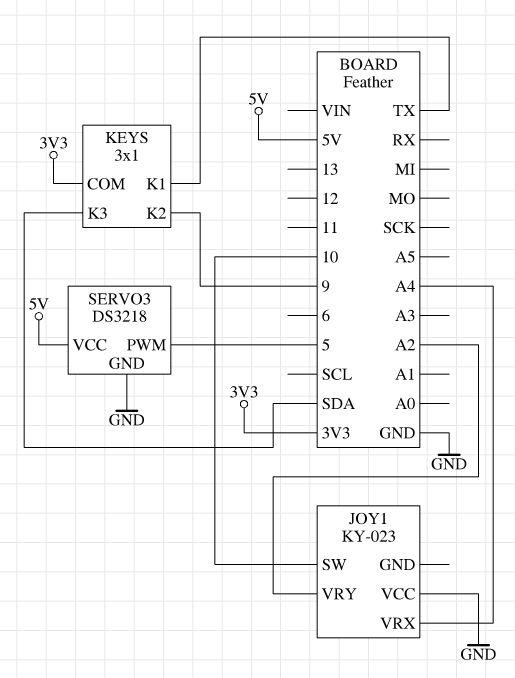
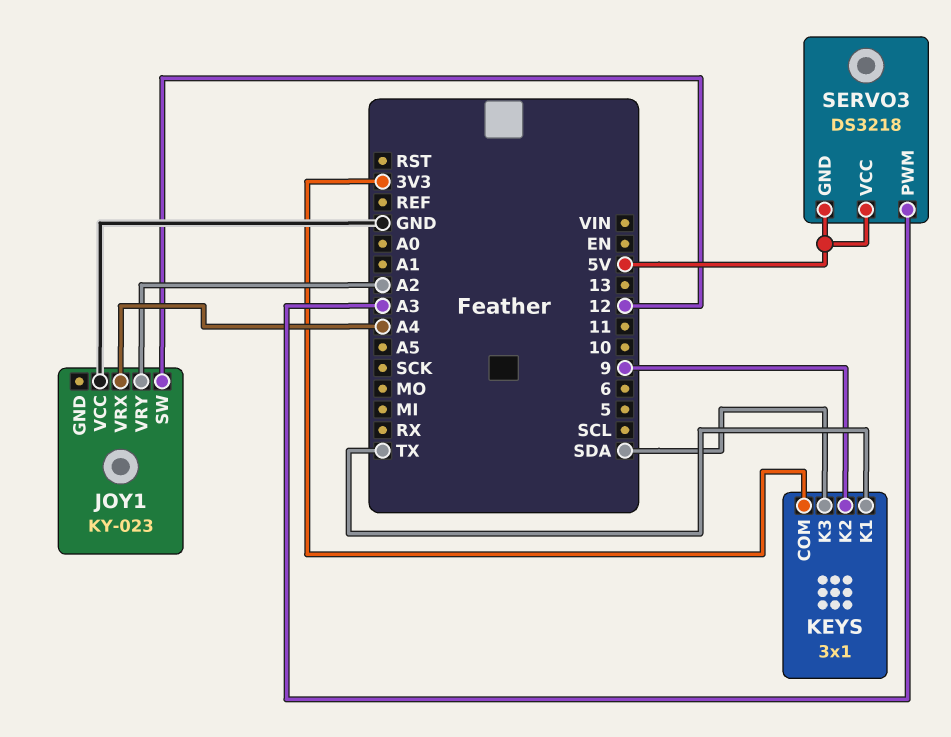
JOY1 pin SW: 10 -> 12
SERVO3 pin GND: GND -> 5V
SERVO3 pin PWM: 5 -> A3

